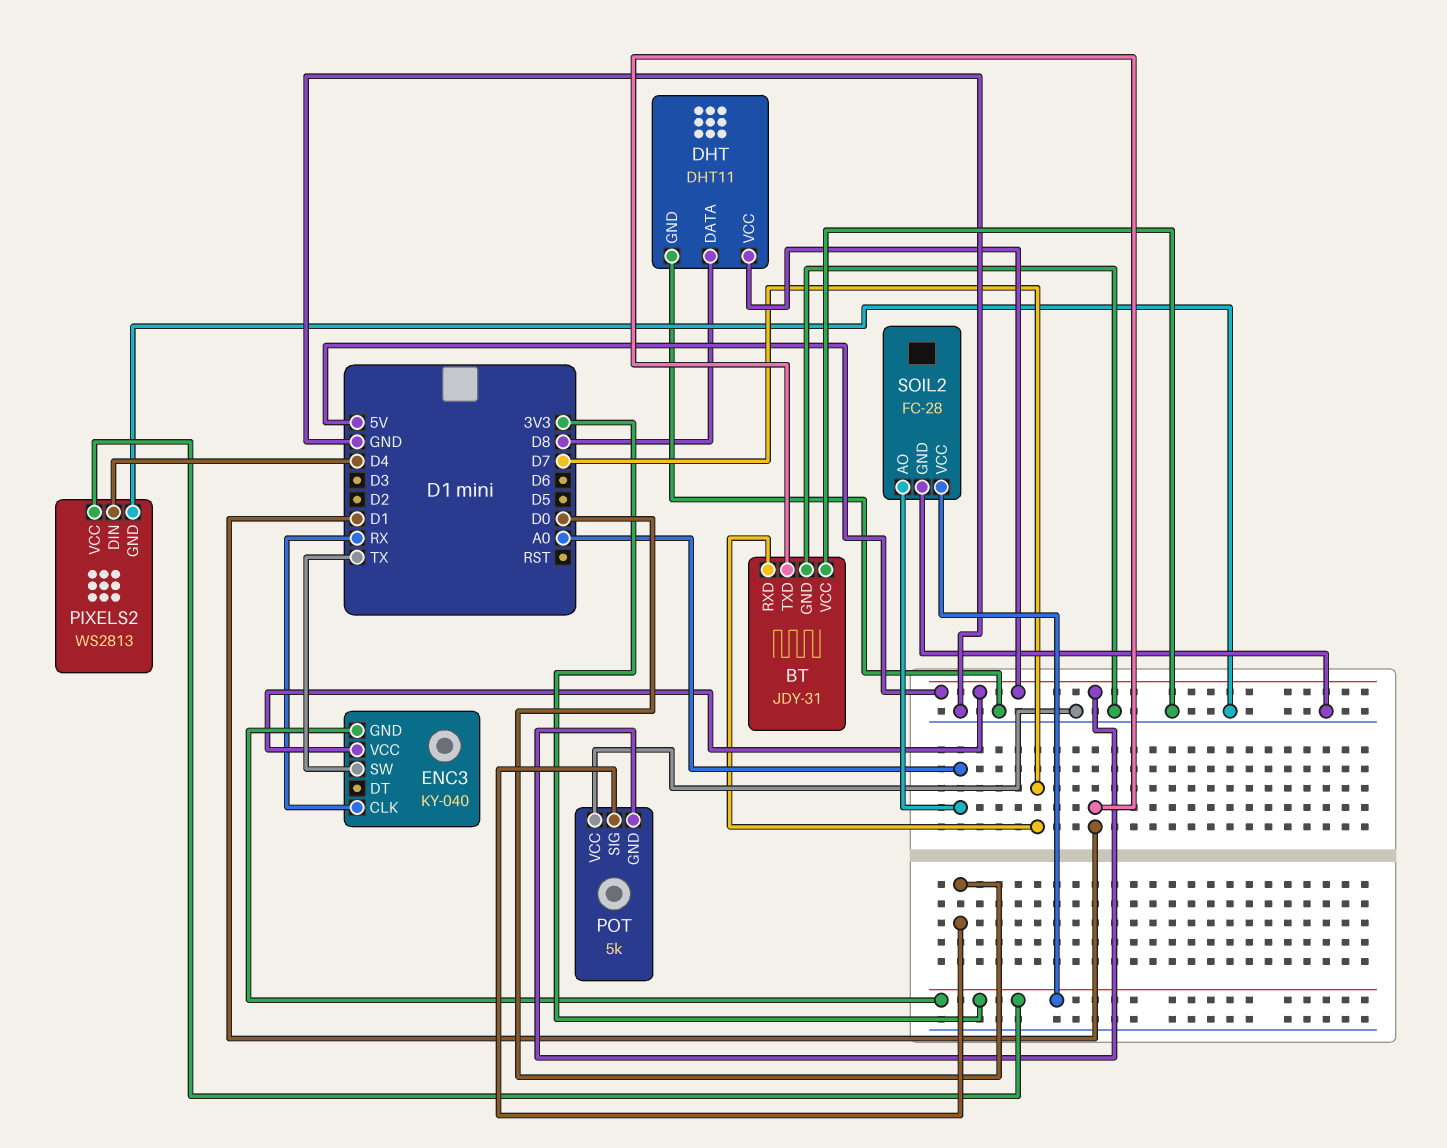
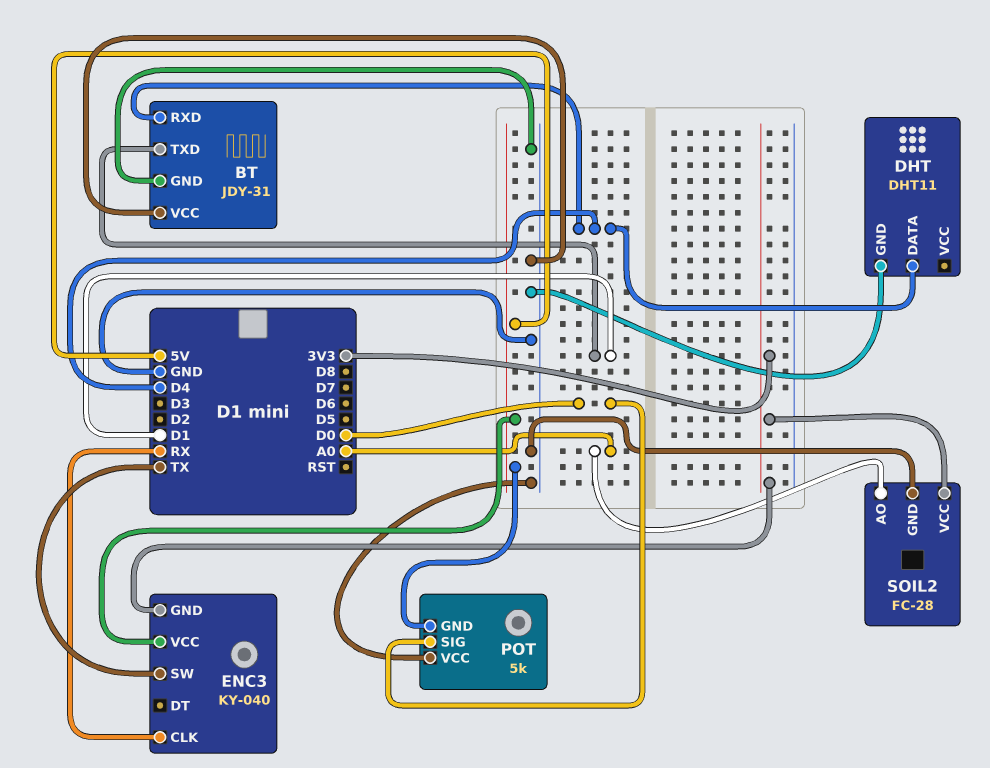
BT pin RXD: D7 -> D4
DHT pin DATA: D8 -> D4
DHT pin VCC: 5V -> none
PIXELS2: WS2813 -> none
PIXELS2 pin DIN: D4 -> none
PIXELS2 pin GND: GND -> none
PIXELS2 pin VCC: 3V3 -> none

